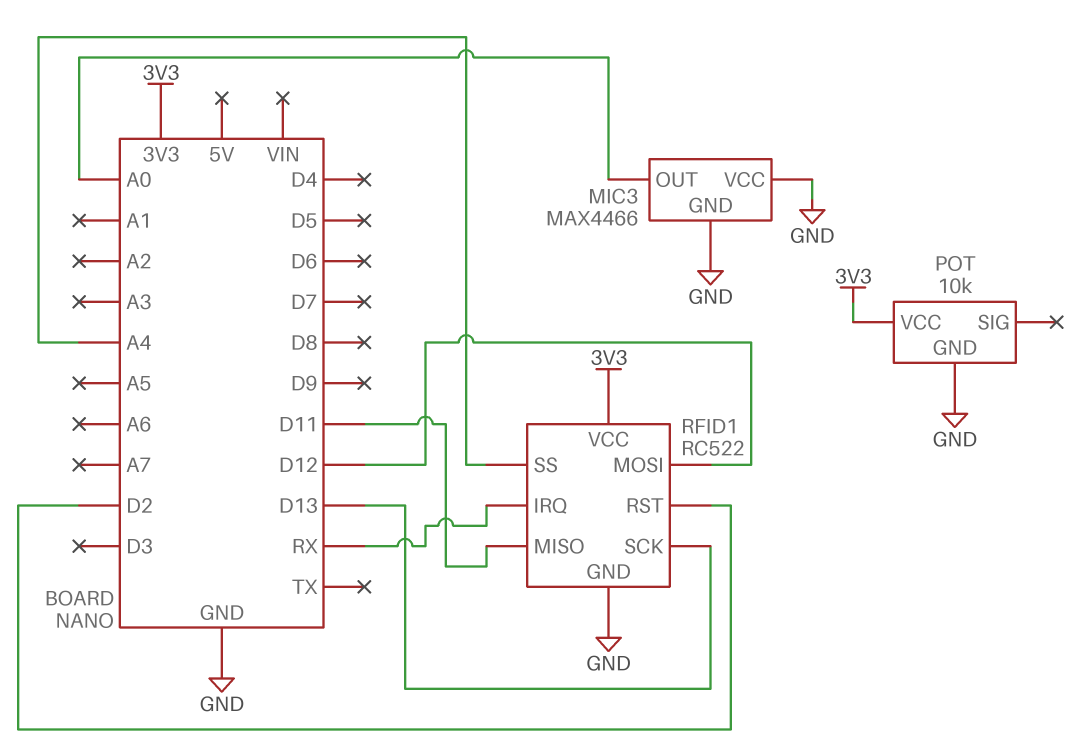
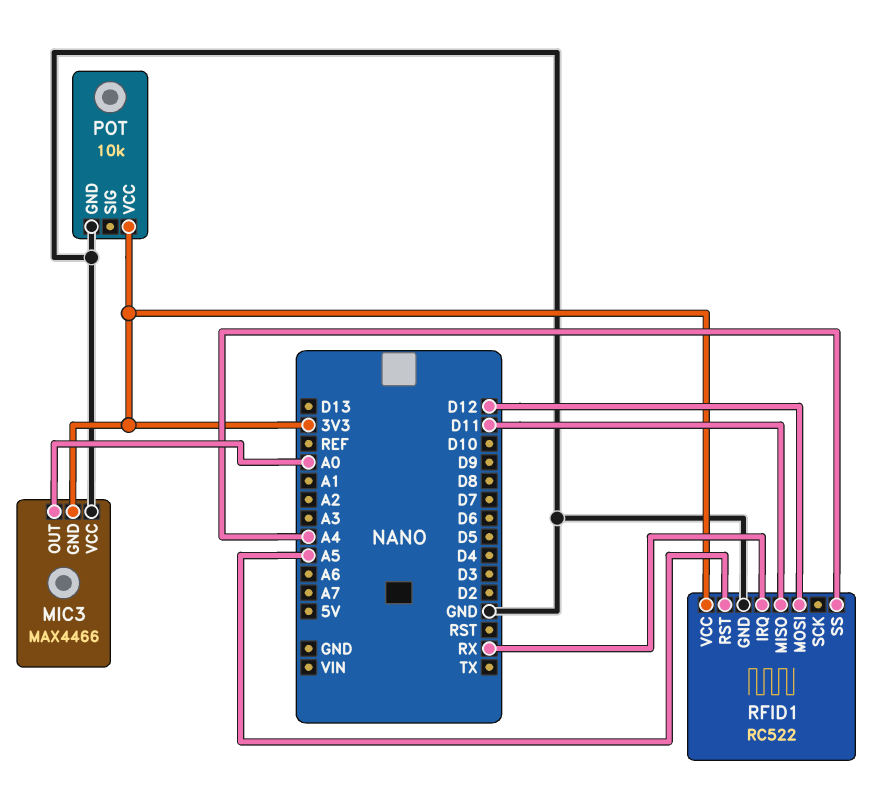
MIC3 pin GND: GND -> 3V3
RFID1 pin RST: D2 -> A5
RFID1 pin SCK: D13 -> none

